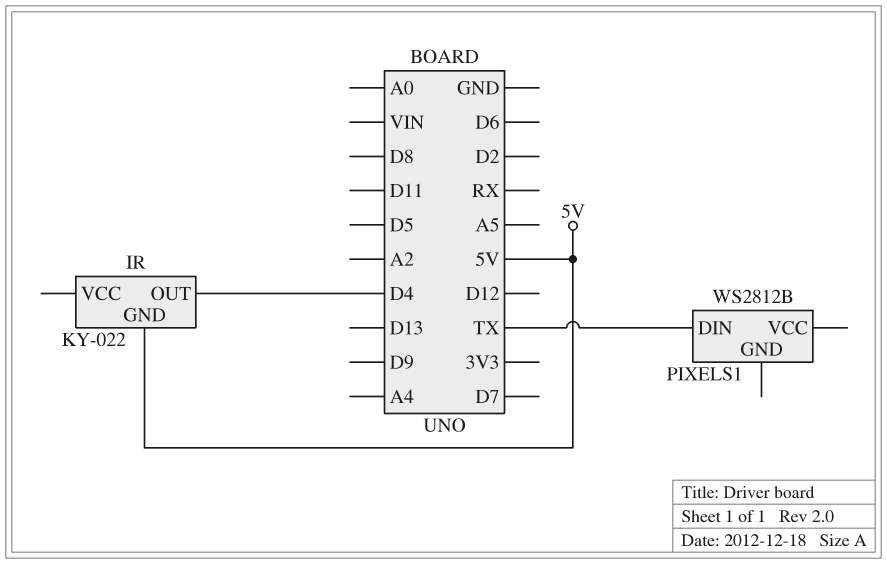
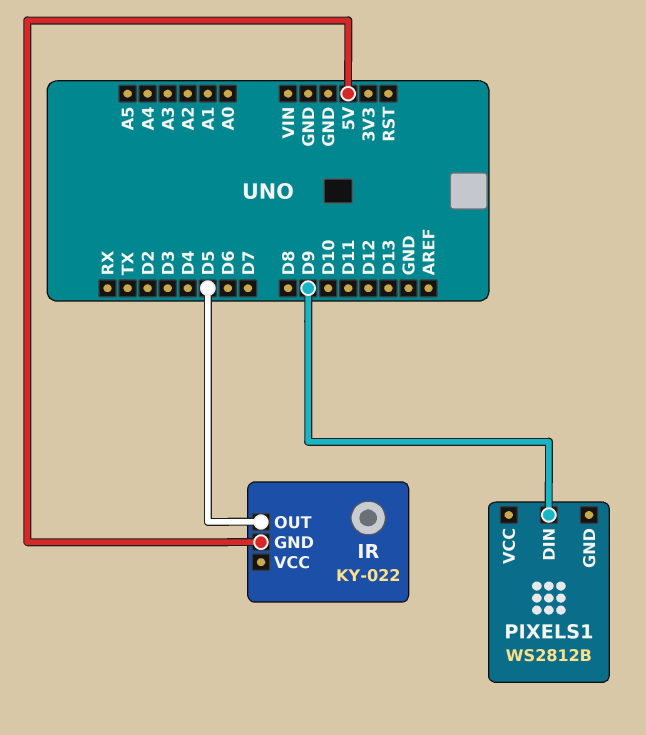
IR pin OUT: D4 -> D5
PIXELS1 pin DIN: TX -> D9

